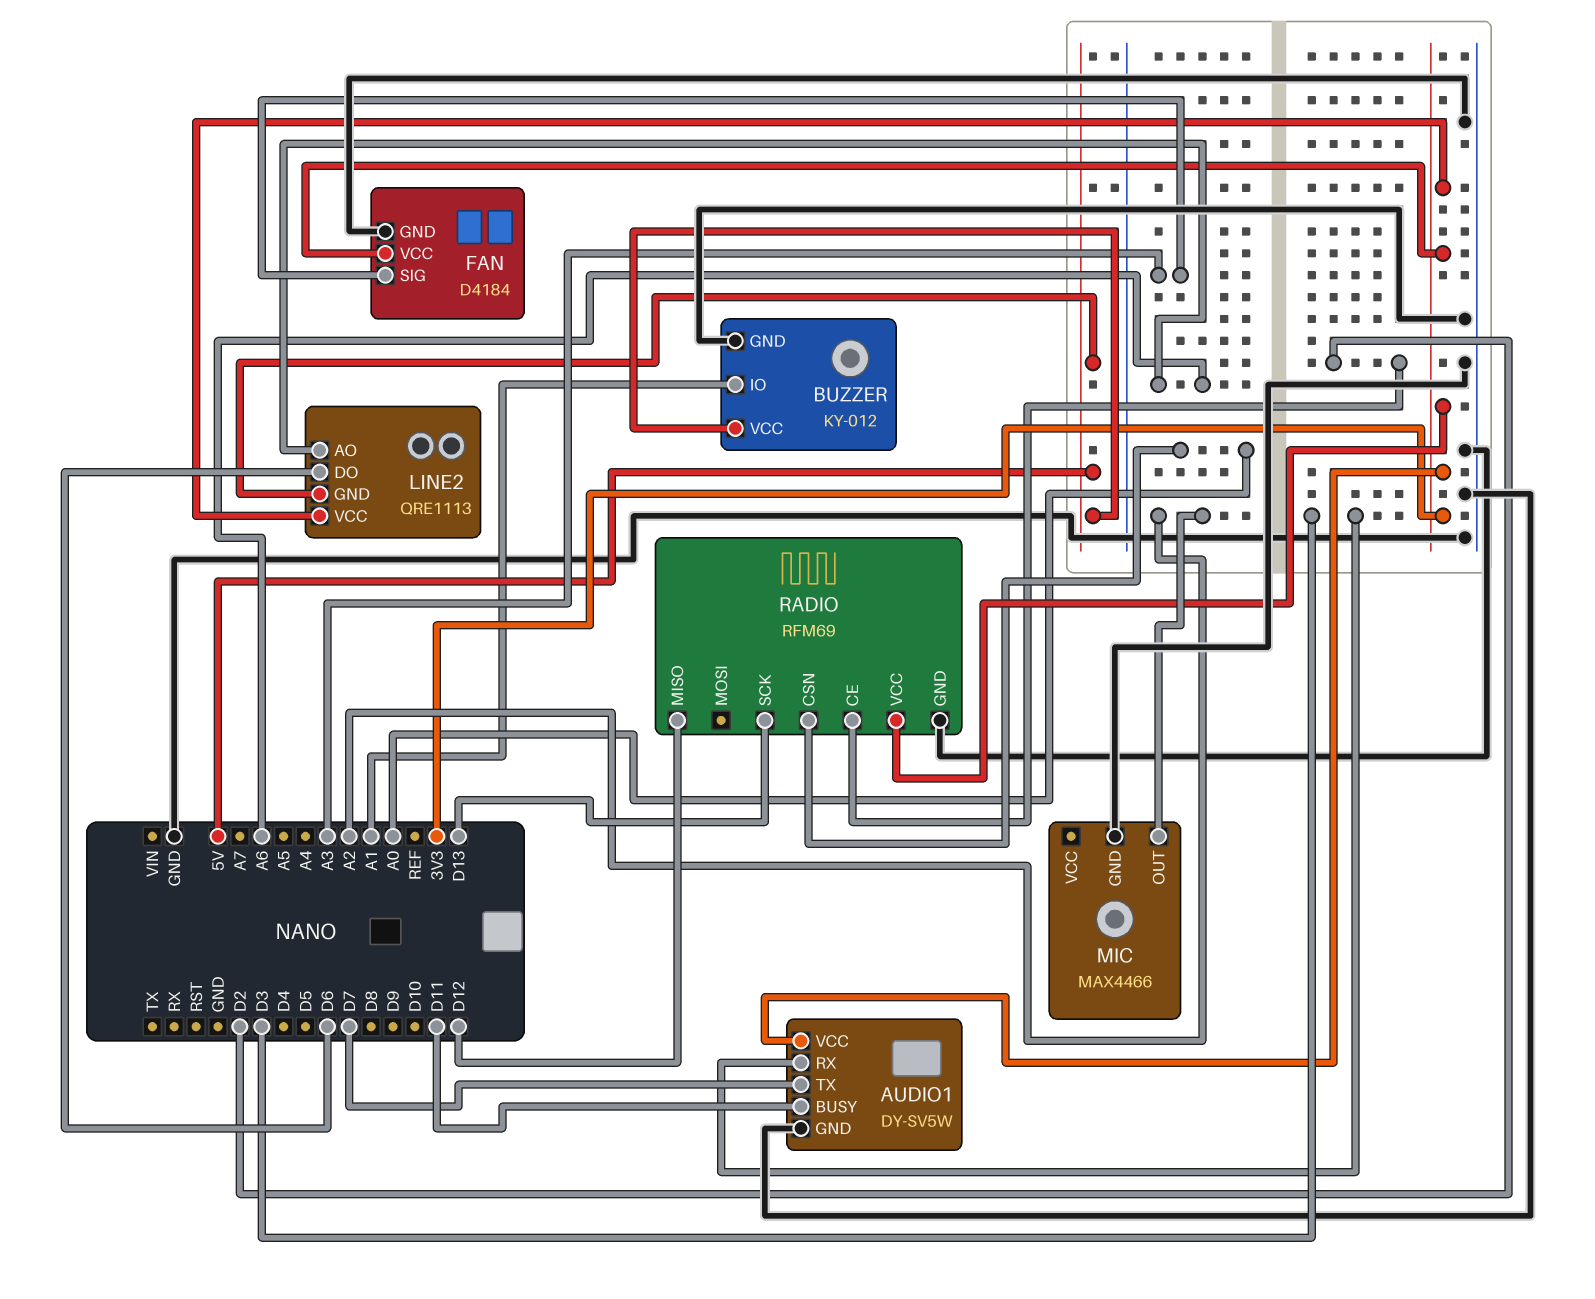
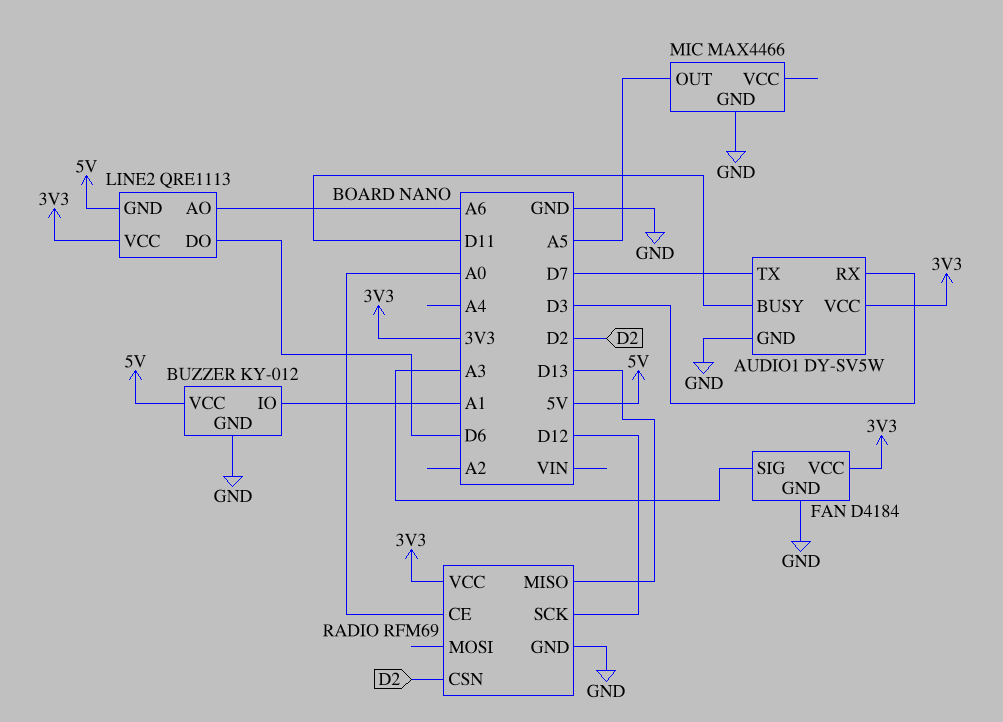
MIC pin OUT: A2 -> A5
RADIO pin CE: D2 -> A0
RADIO pin CSN: A0 -> D2
RADIO pin MISO: D12 -> D13
RADIO pin SCK: D13 -> D12

